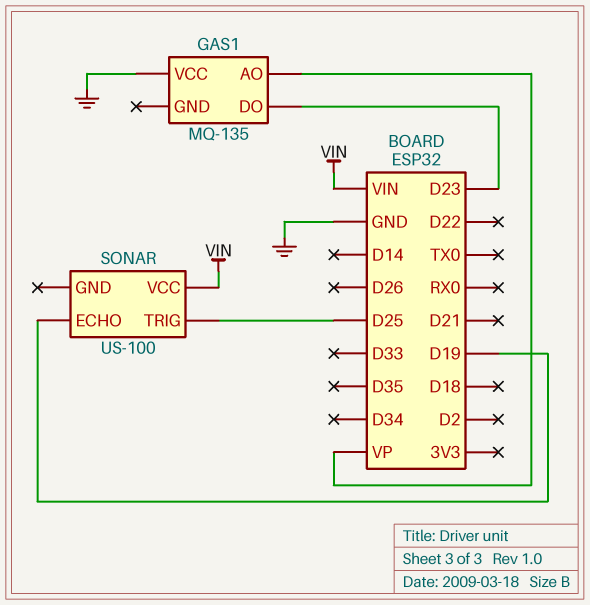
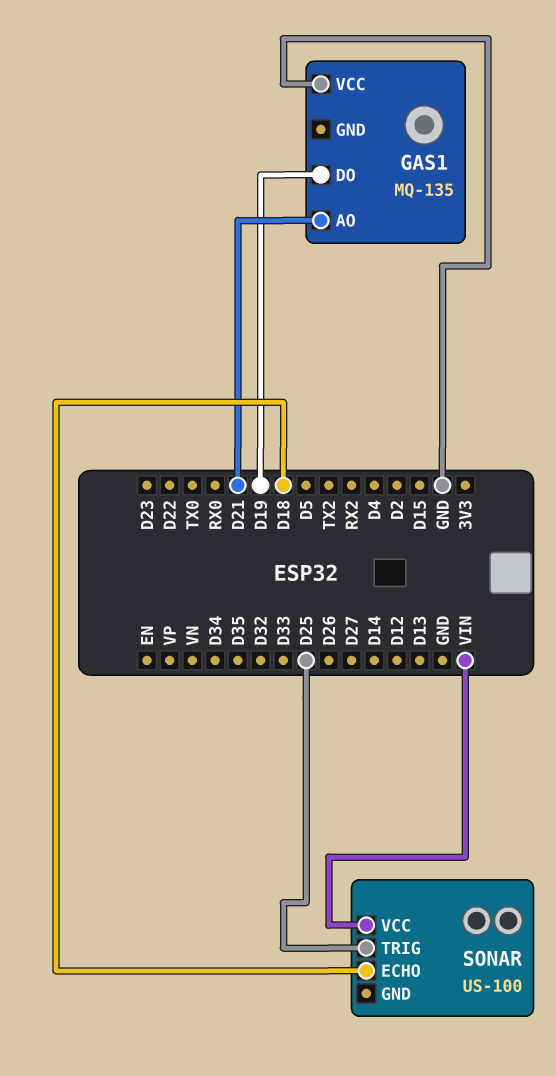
GAS1 pin AO: VP -> D21
GAS1 pin DO: D23 -> D19
SONAR pin ECHO: D19 -> D18

